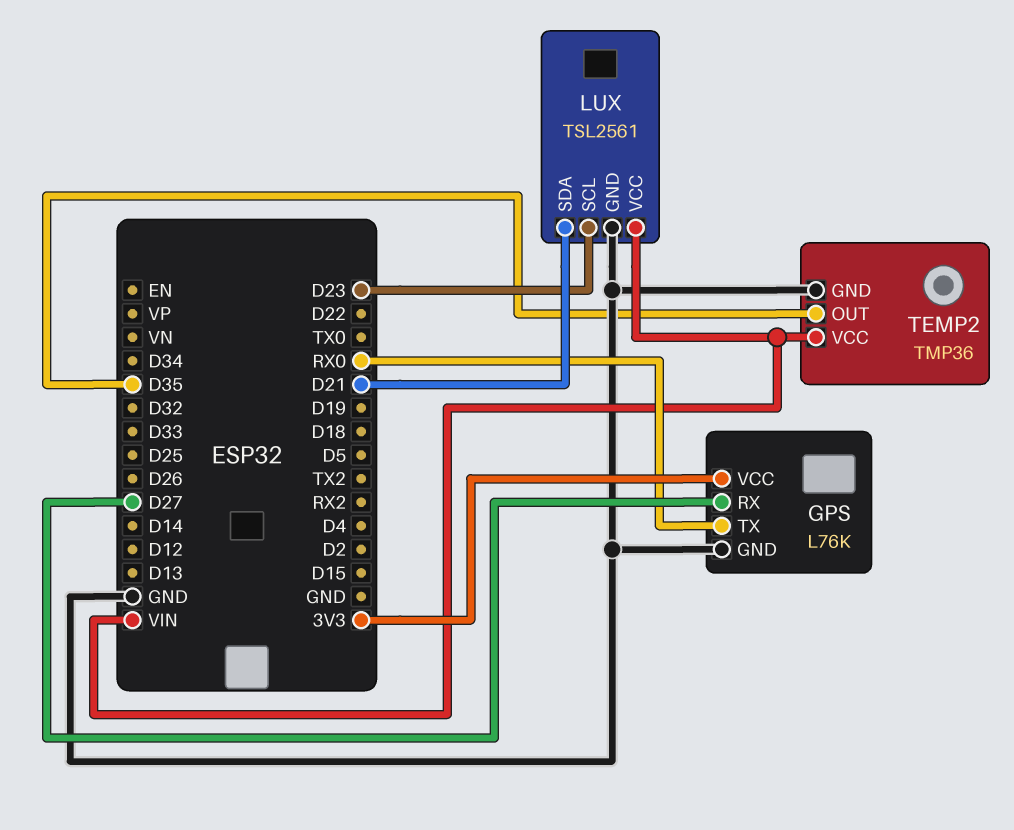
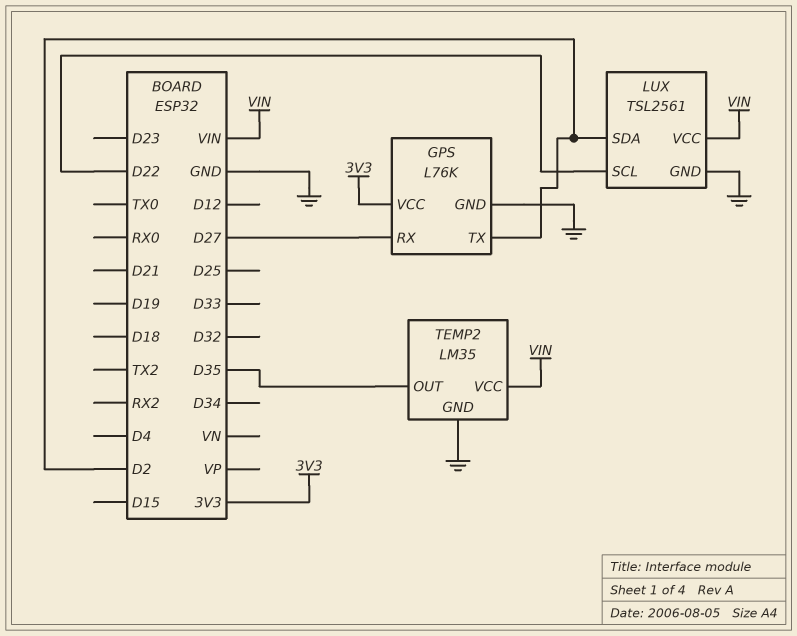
GPS pin TX: RX0 -> D2
LUX pin SCL: D23 -> D22
LUX pin SDA: D21 -> D2
TEMP2: TMP36 -> LM35

